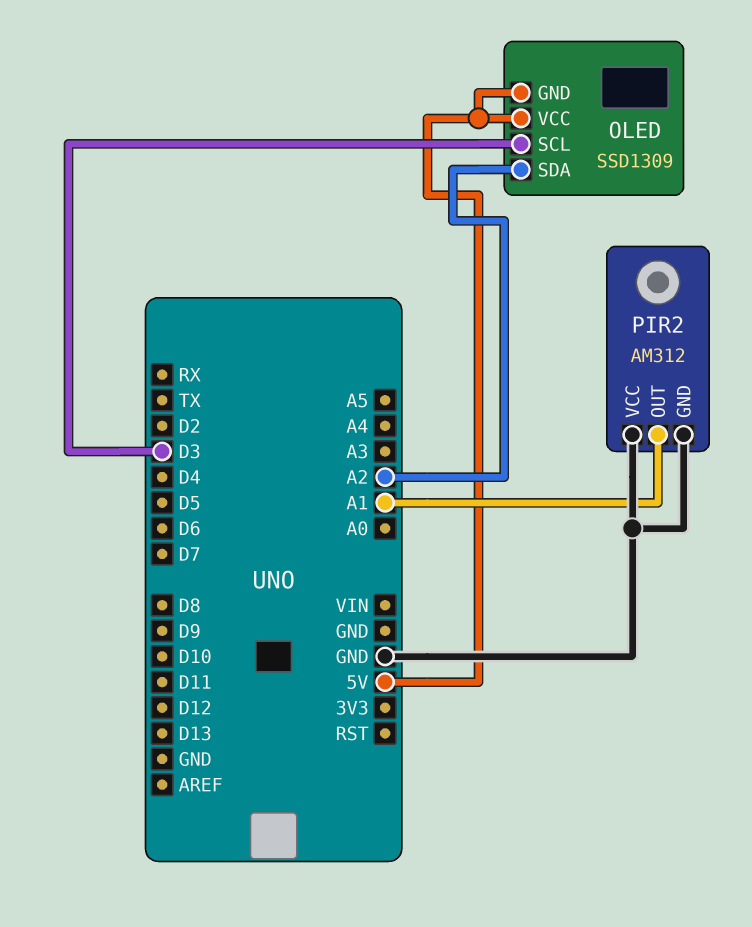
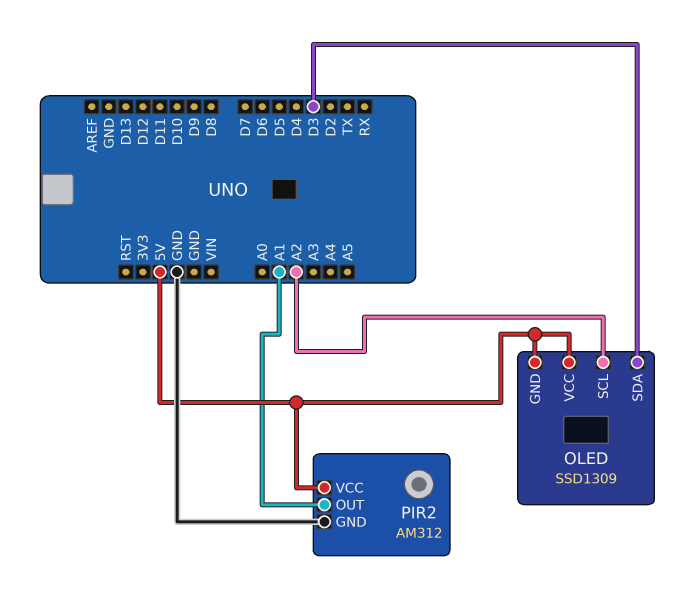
OLED pin SCL: D3 -> A2
OLED pin SDA: A2 -> D3
PIR2 pin VCC: GND -> 5V

